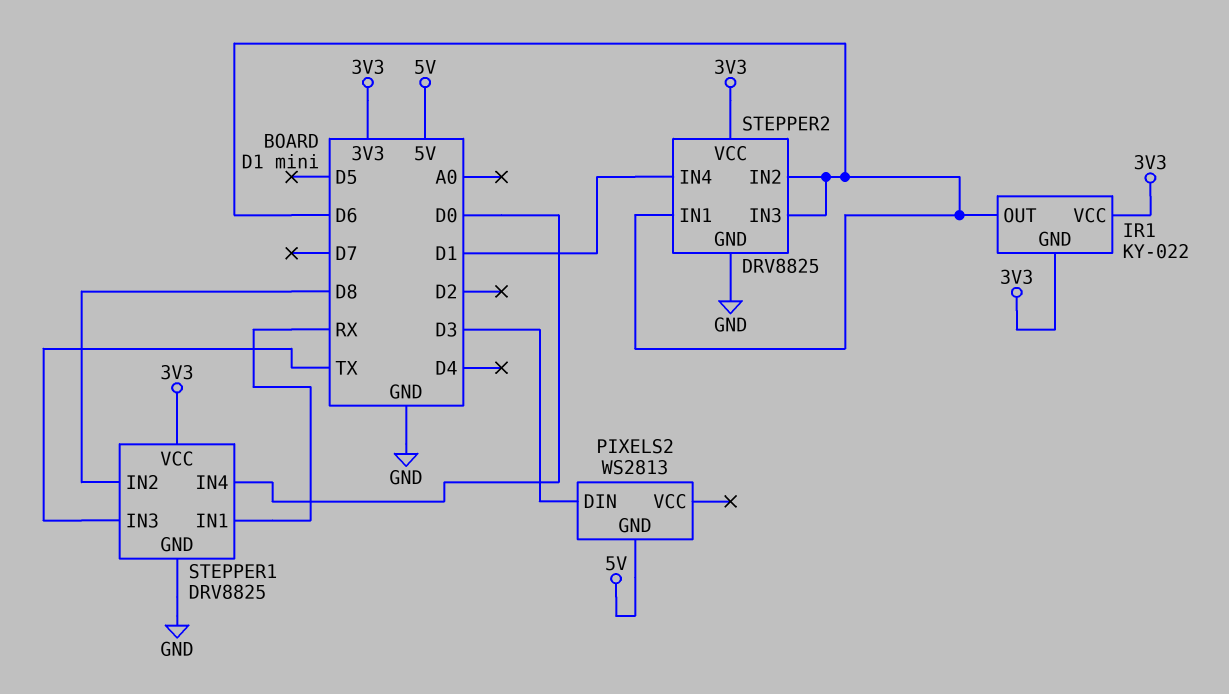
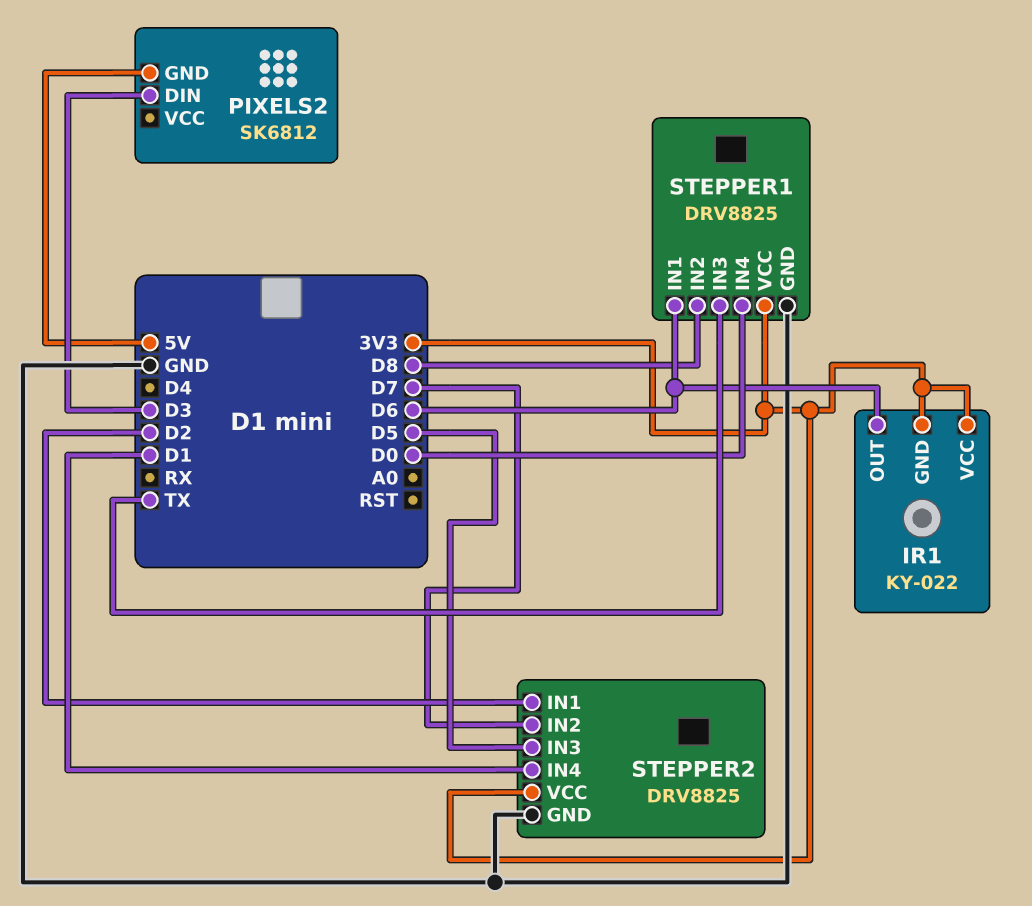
PIXELS2: WS2813 -> SK6812
STEPPER1 pin IN1: RX -> D6
STEPPER2 pin IN1: D6 -> D2
STEPPER2 pin IN2: D6 -> D7
STEPPER2 pin IN3: D6 -> D5

